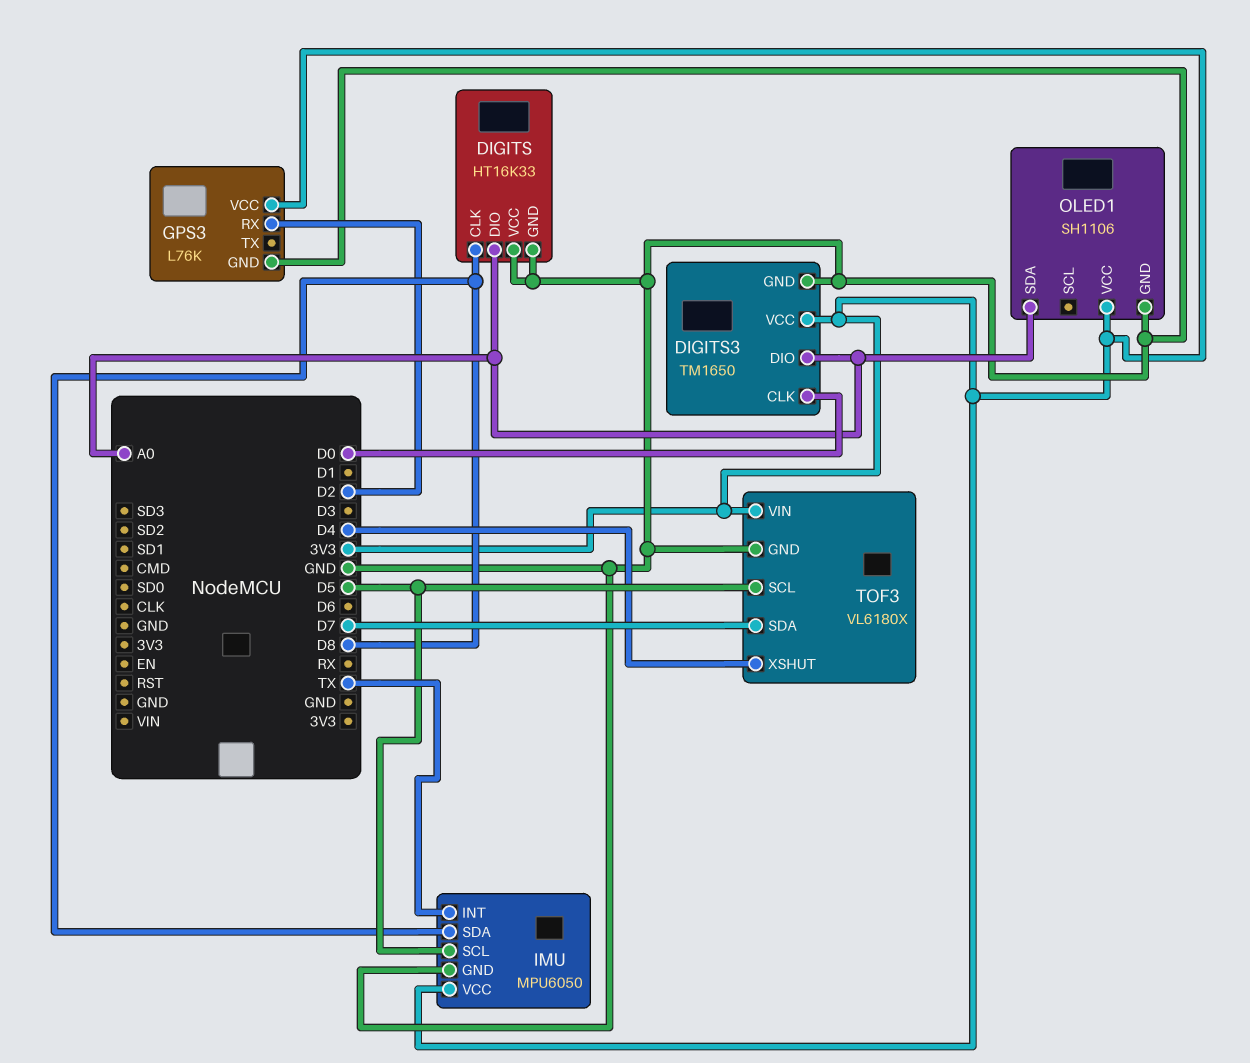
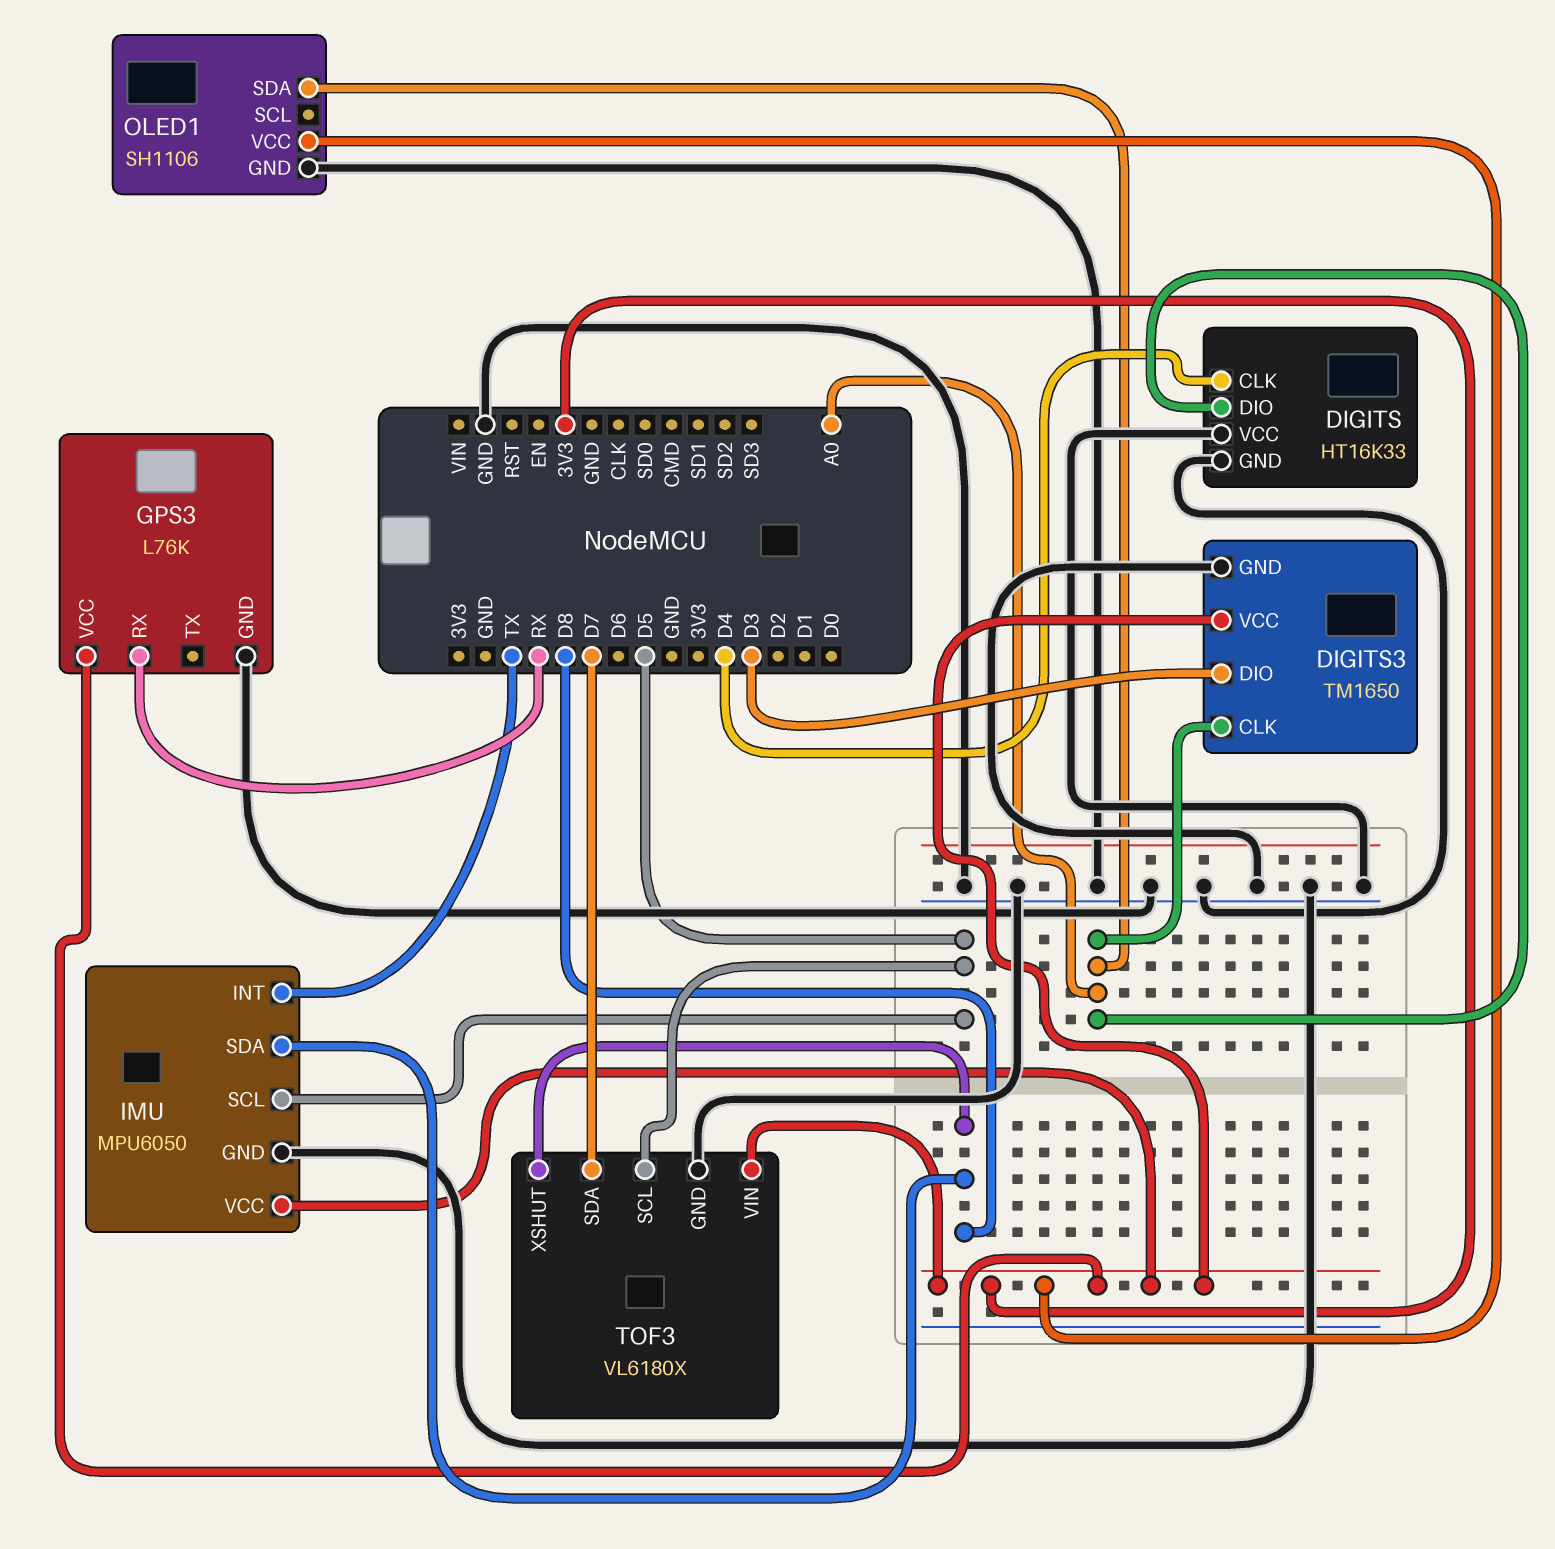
DIGITS pin CLK: D8 -> D4
DIGITS3 pin CLK: D0 -> A0
DIGITS3 pin DIO: A0 -> D3
GPS3 pin RX: D2 -> RX
TOF3 pin XSHUT: D4 -> D8

